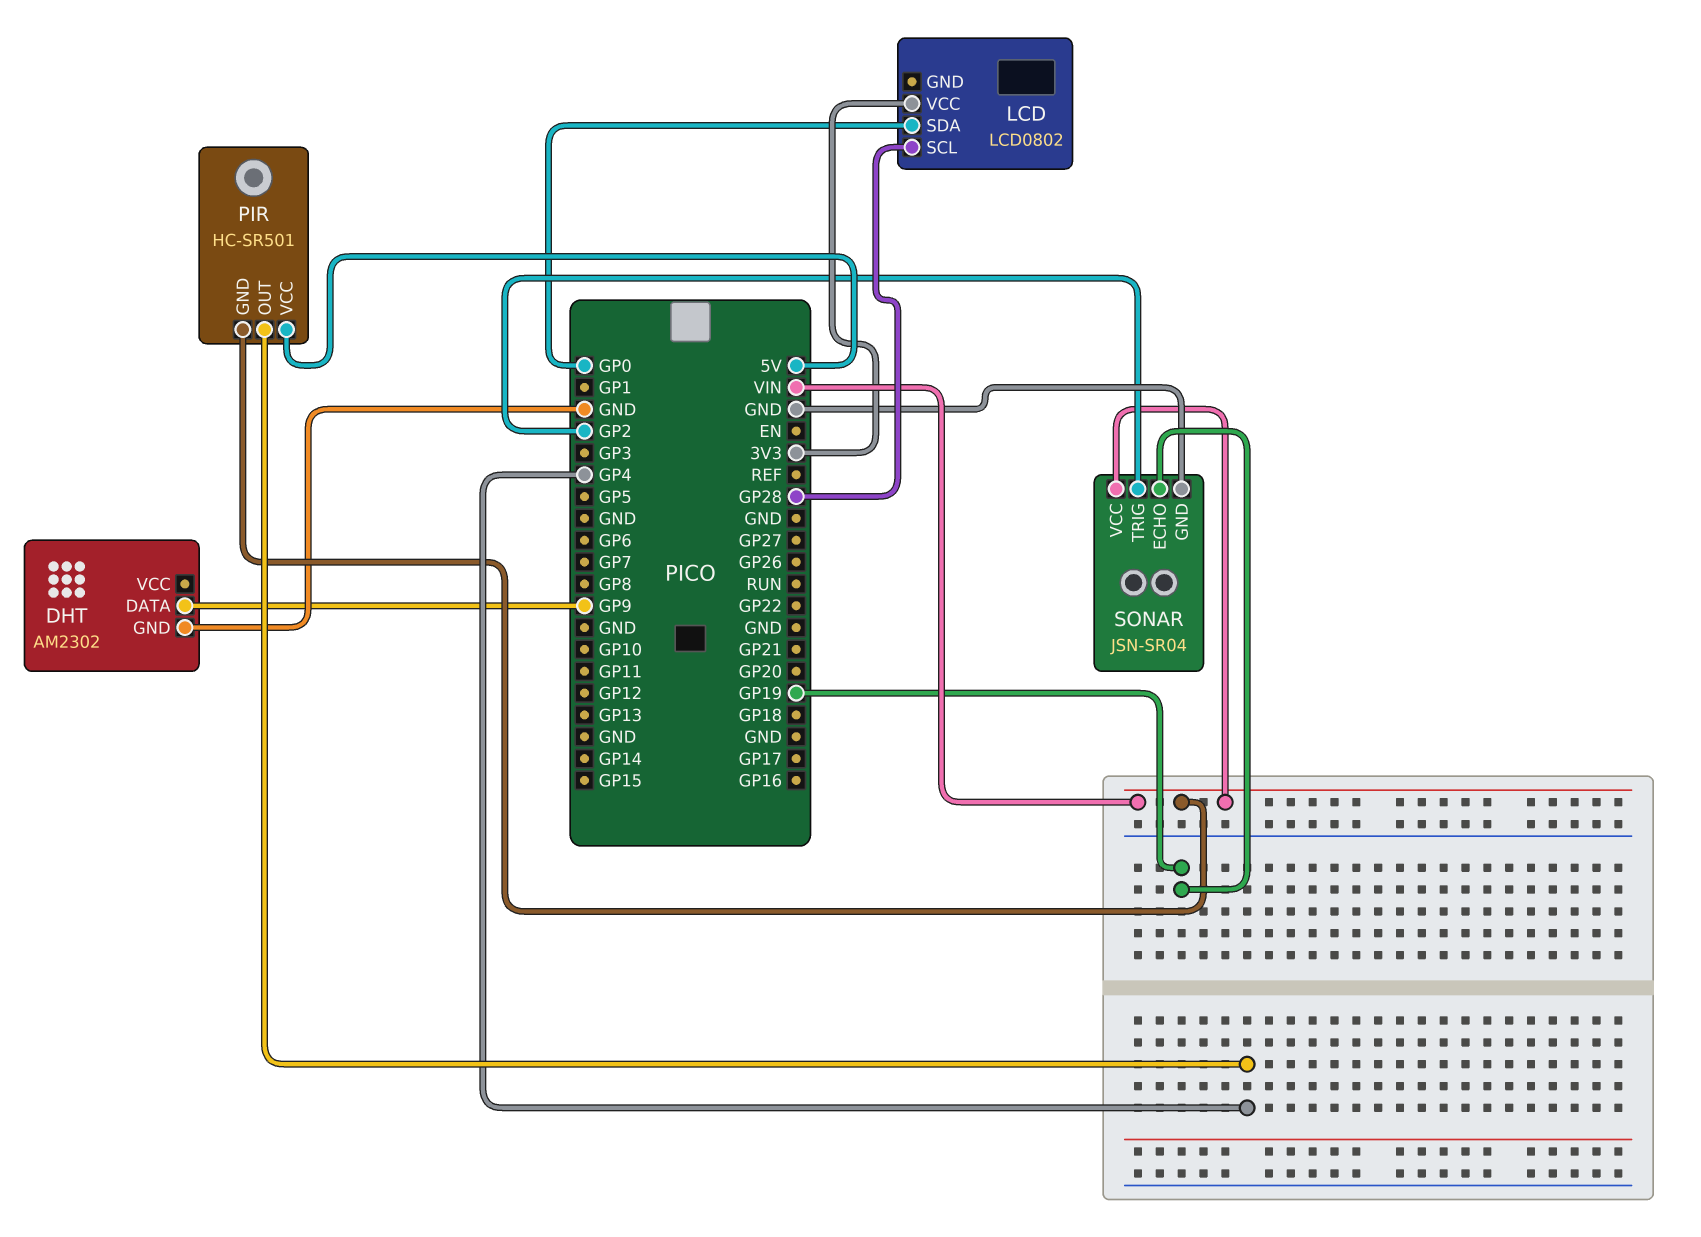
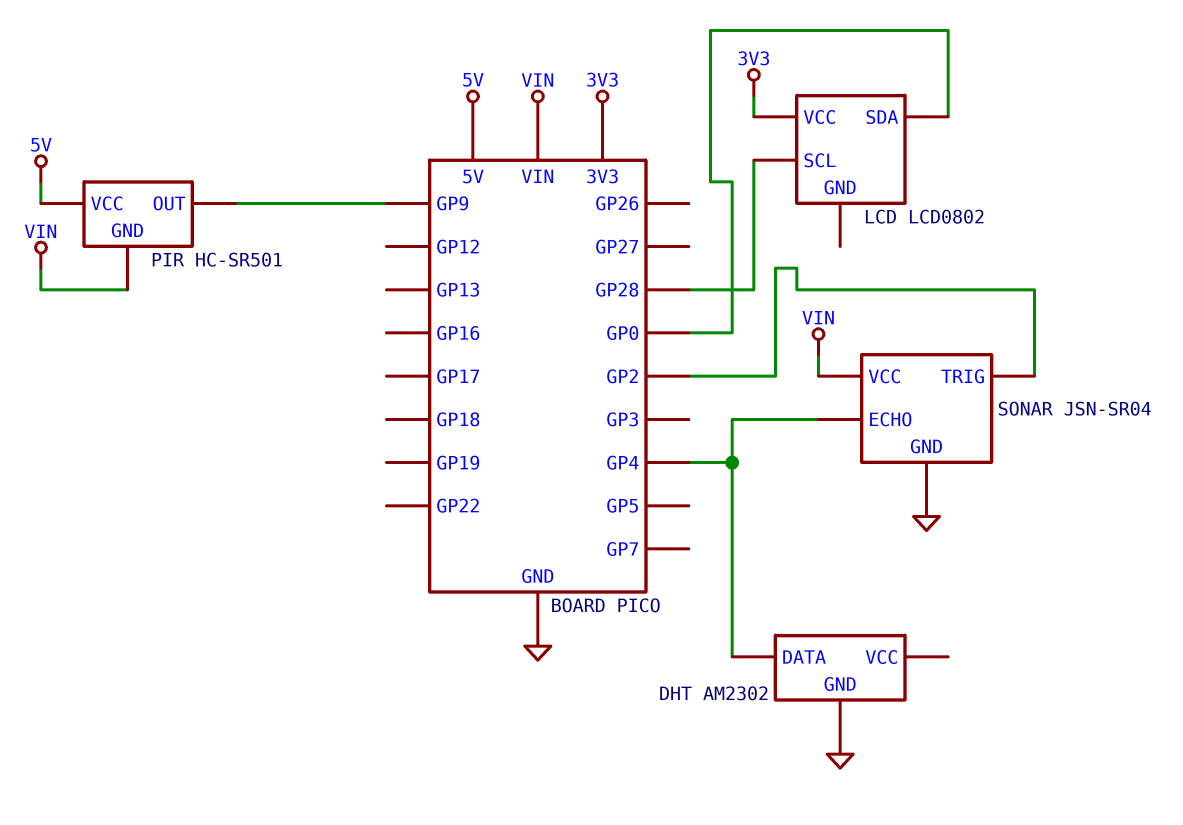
DHT pin DATA: GP9 -> GP4
PIR pin OUT: GP4 -> GP9
SONAR pin ECHO: GP19 -> GP4

